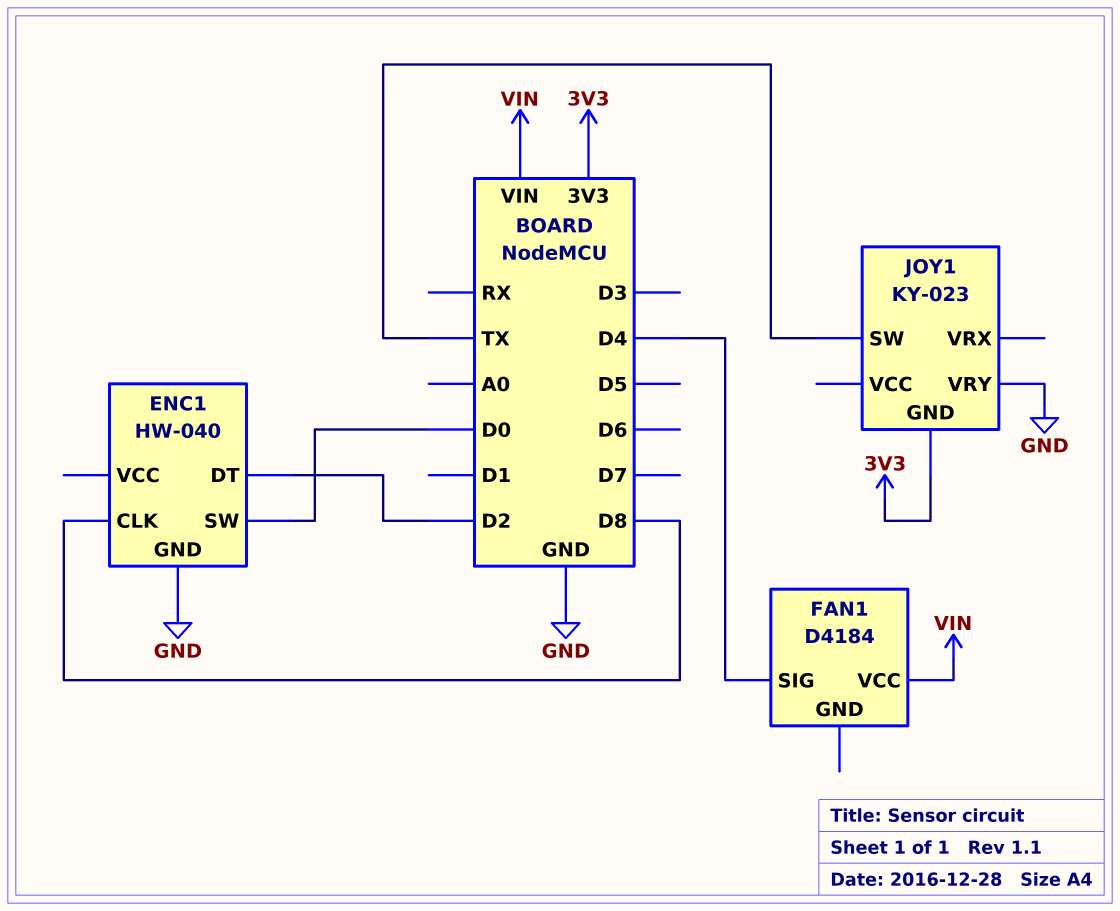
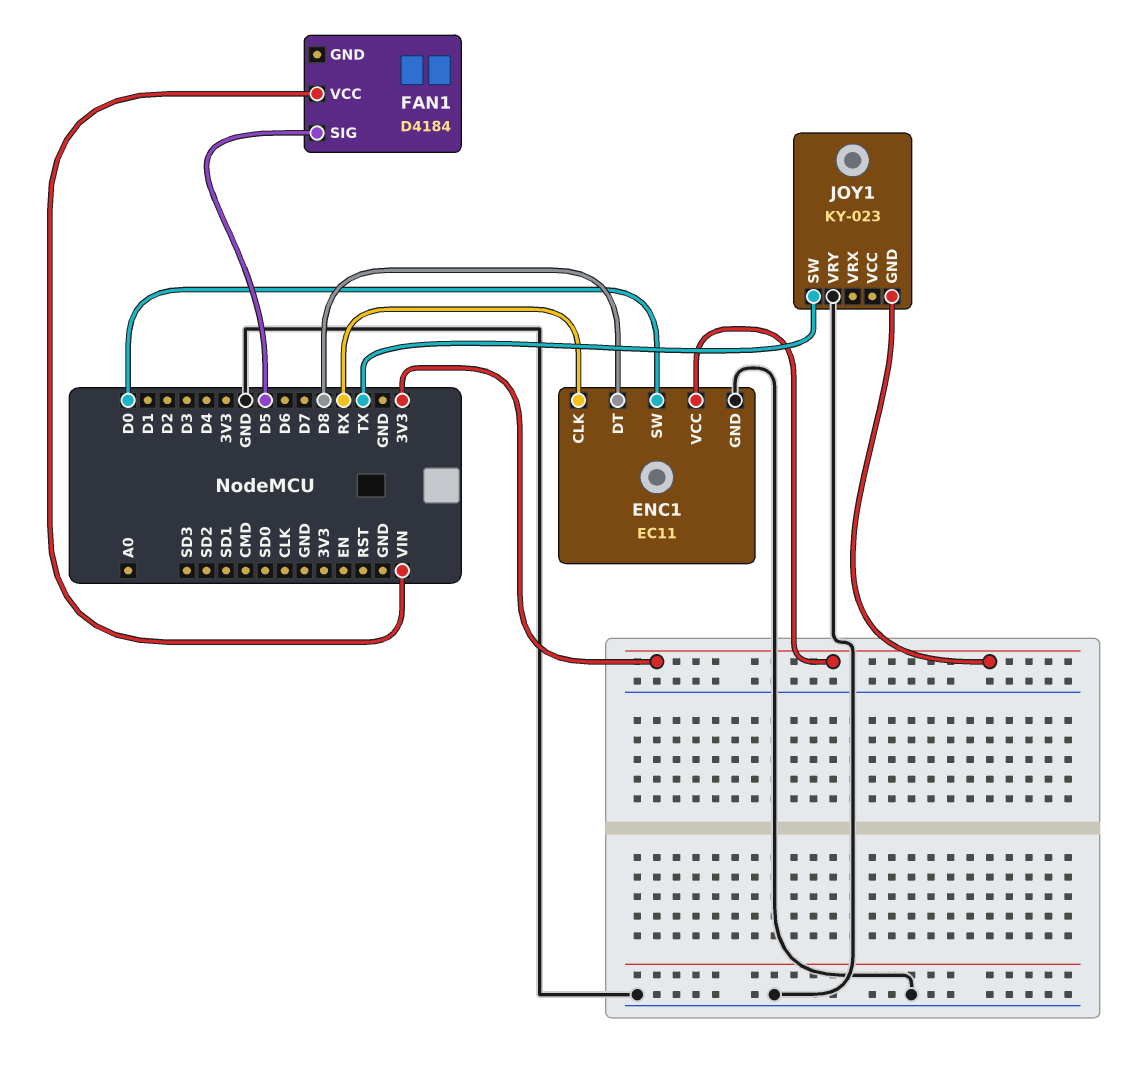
ENC1: HW-040 -> EC11
ENC1 pin CLK: D8 -> RX
ENC1 pin DT: D2 -> D8
ENC1 pin VCC: none -> 3V3
FAN1 pin SIG: D4 -> D5

